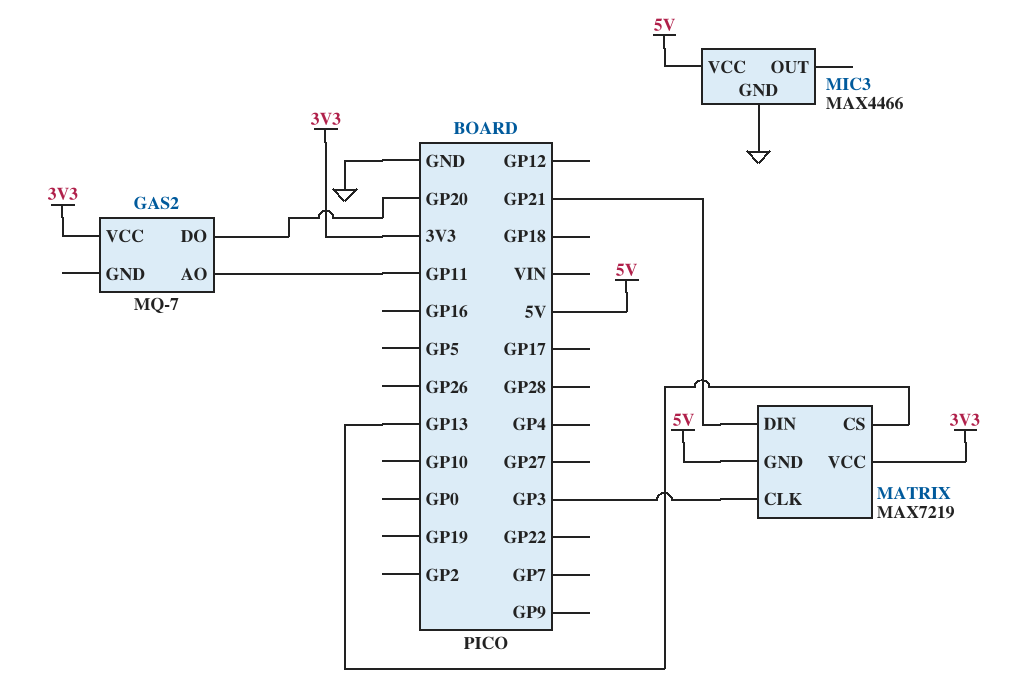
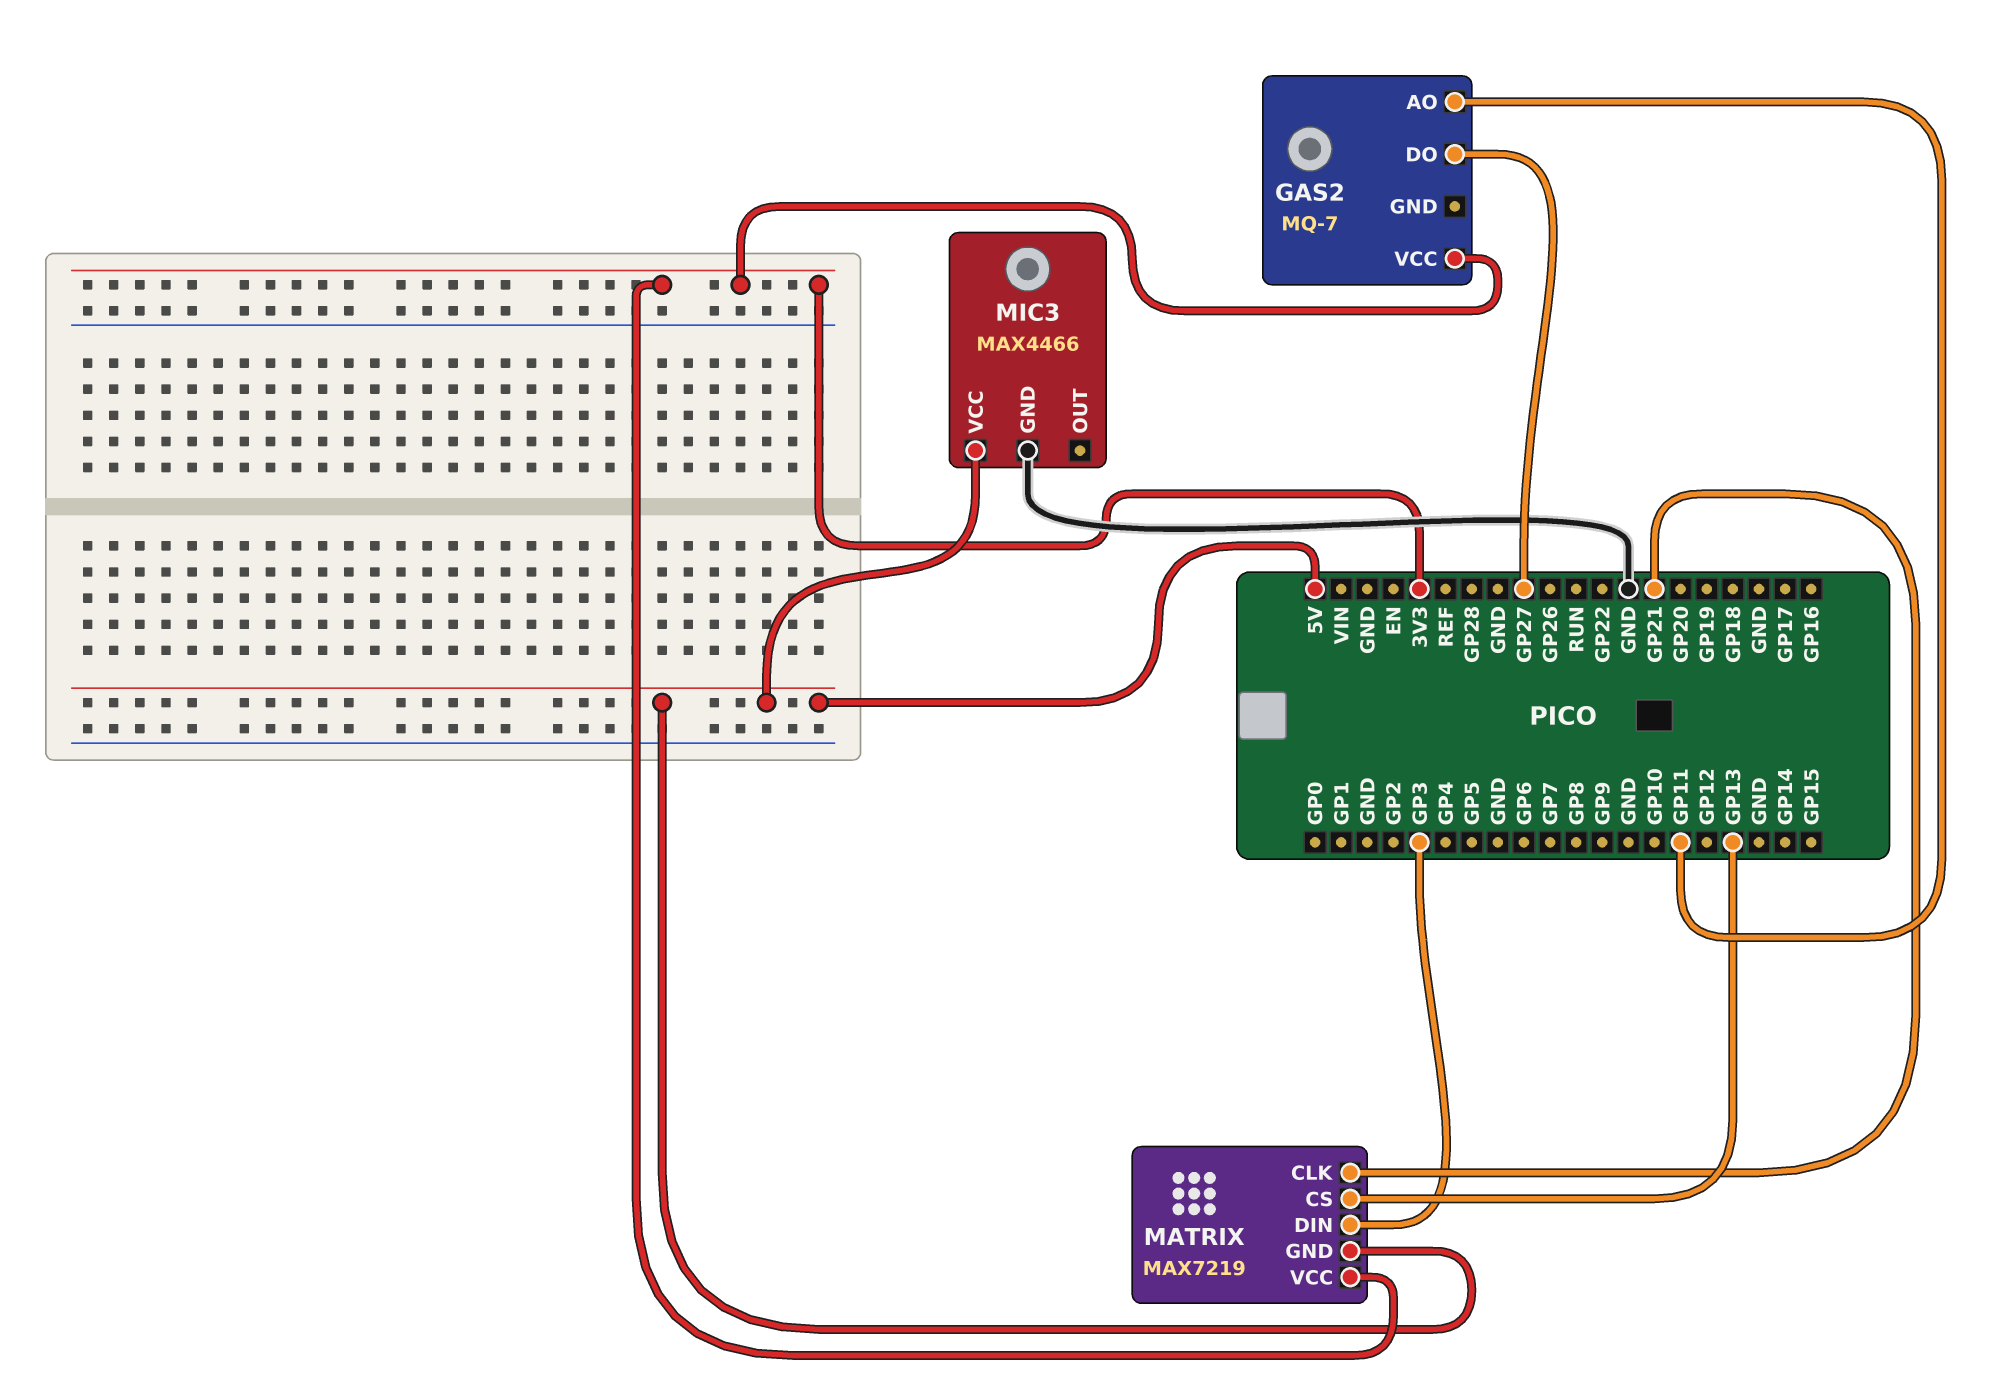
GAS2 pin DO: GP20 -> GP27
MATRIX pin CLK: GP3 -> GP21
MATRIX pin DIN: GP21 -> GP3

